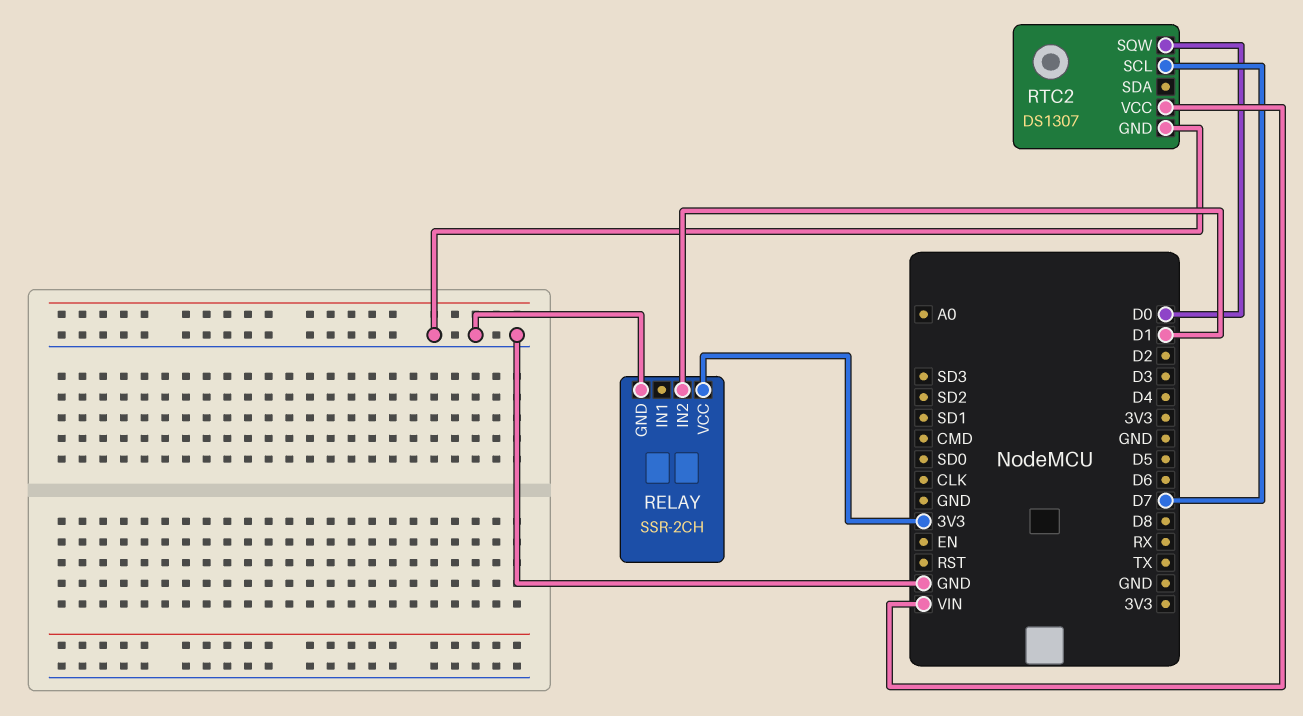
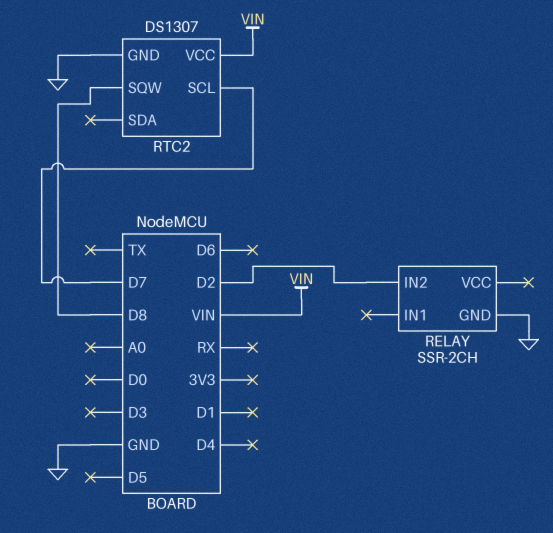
RELAY pin IN2: D1 -> D2
RELAY pin VCC: 3V3 -> none
RTC2 pin SQW: D0 -> D8

